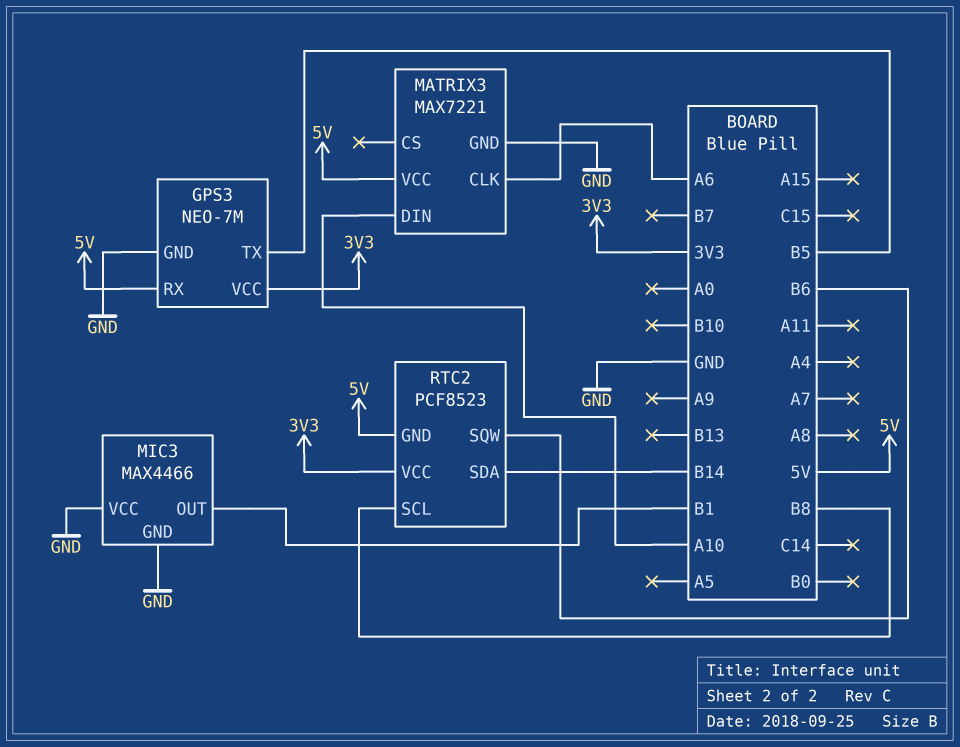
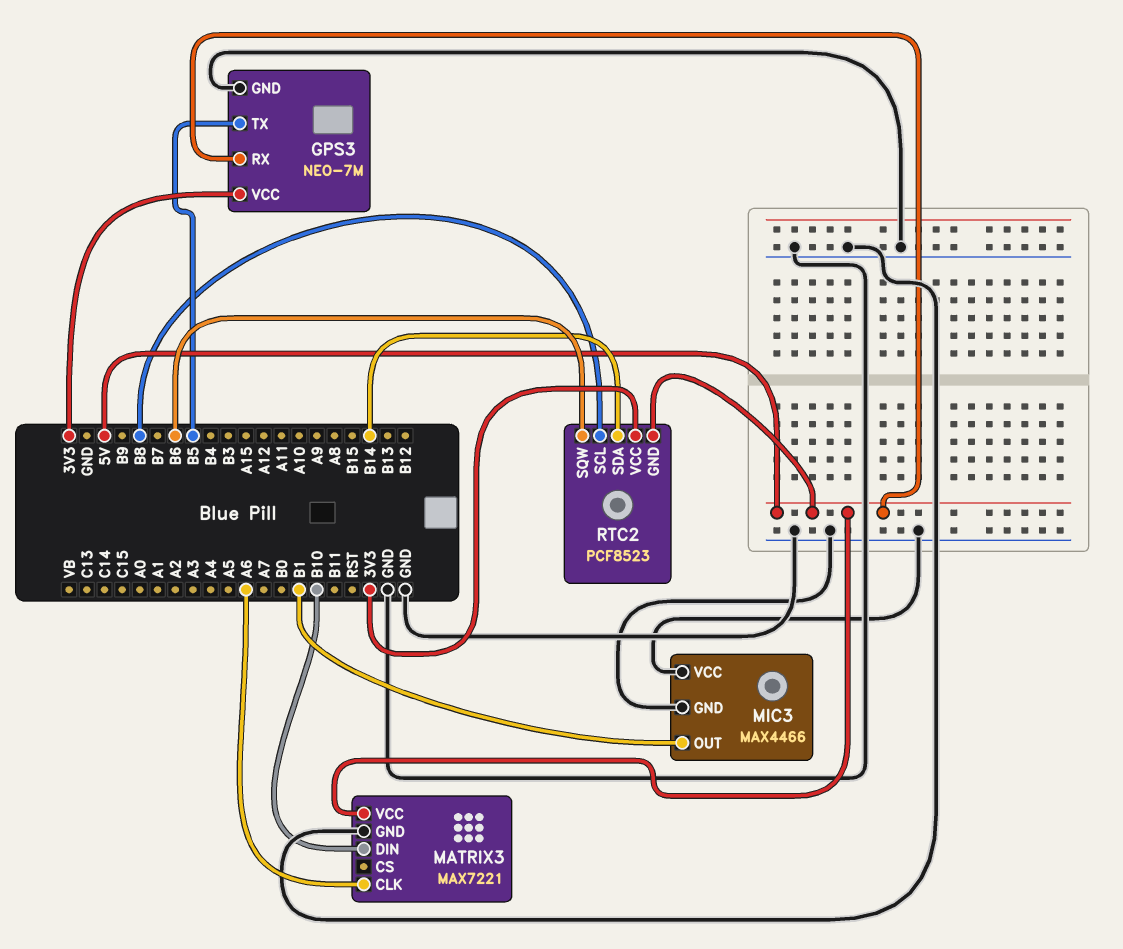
MATRIX3 pin DIN: A10 -> B10

